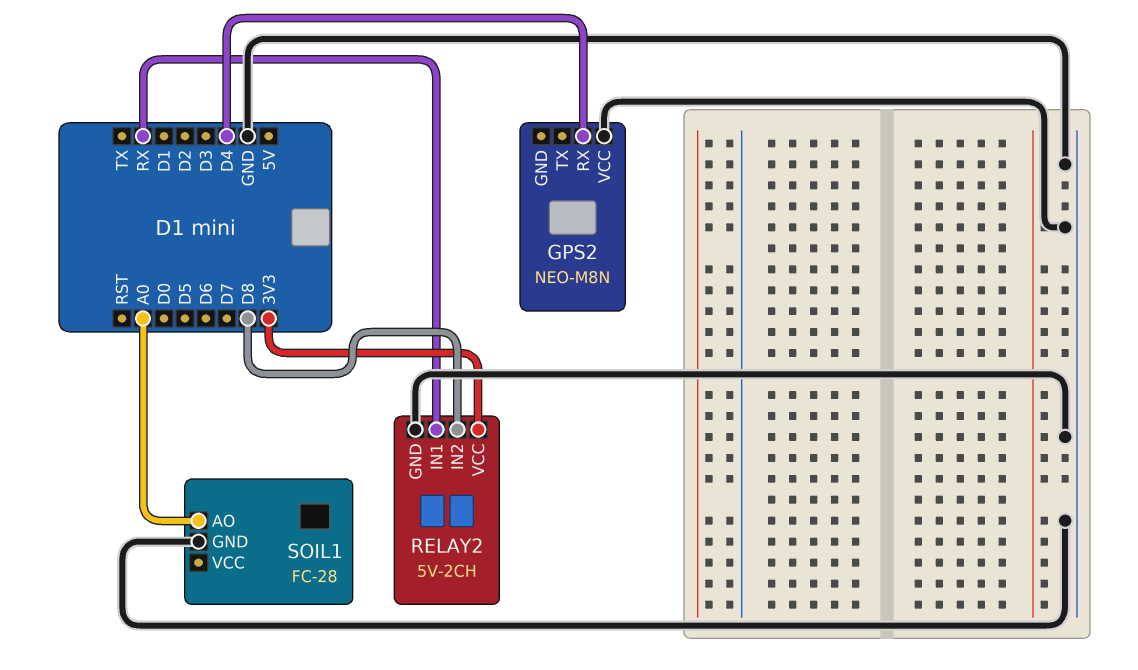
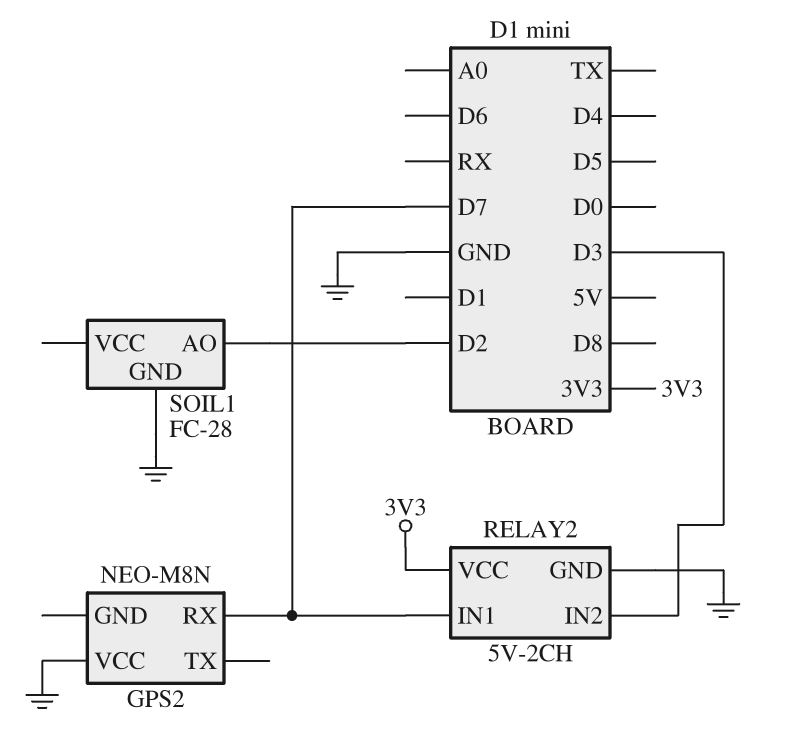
GPS2 pin RX: D4 -> D7
RELAY2 pin IN1: RX -> D7
RELAY2 pin IN2: D8 -> D3
SOIL1 pin AO: A0 -> D2

